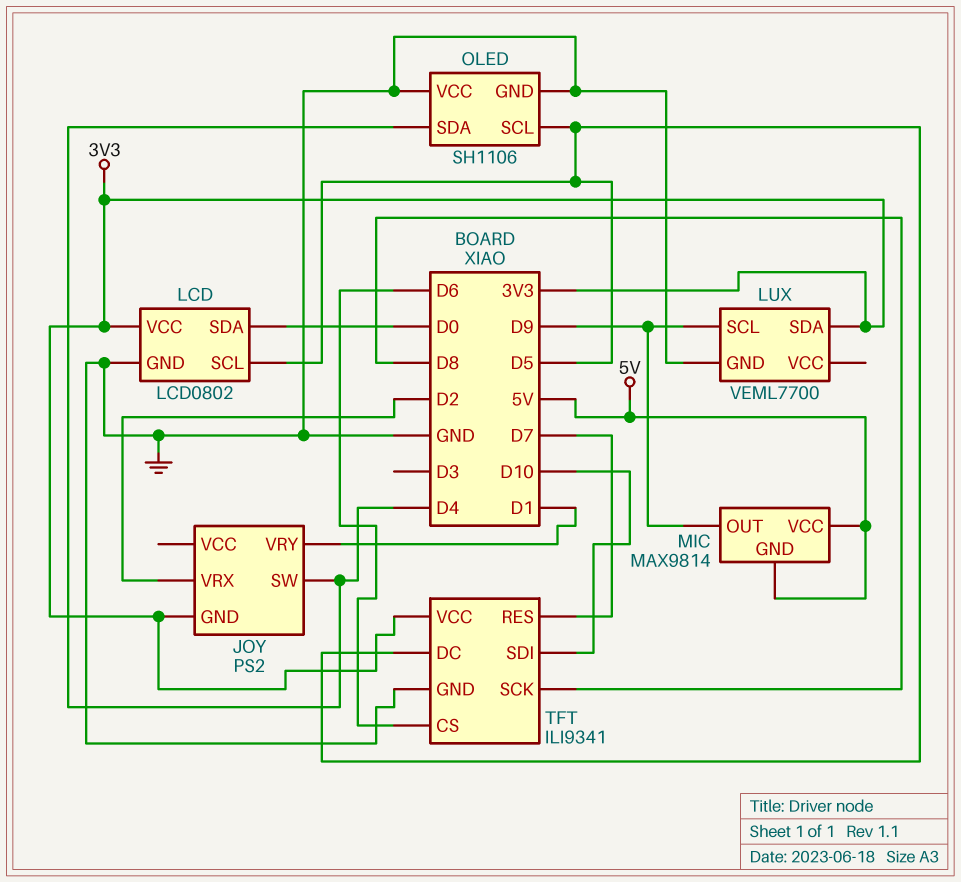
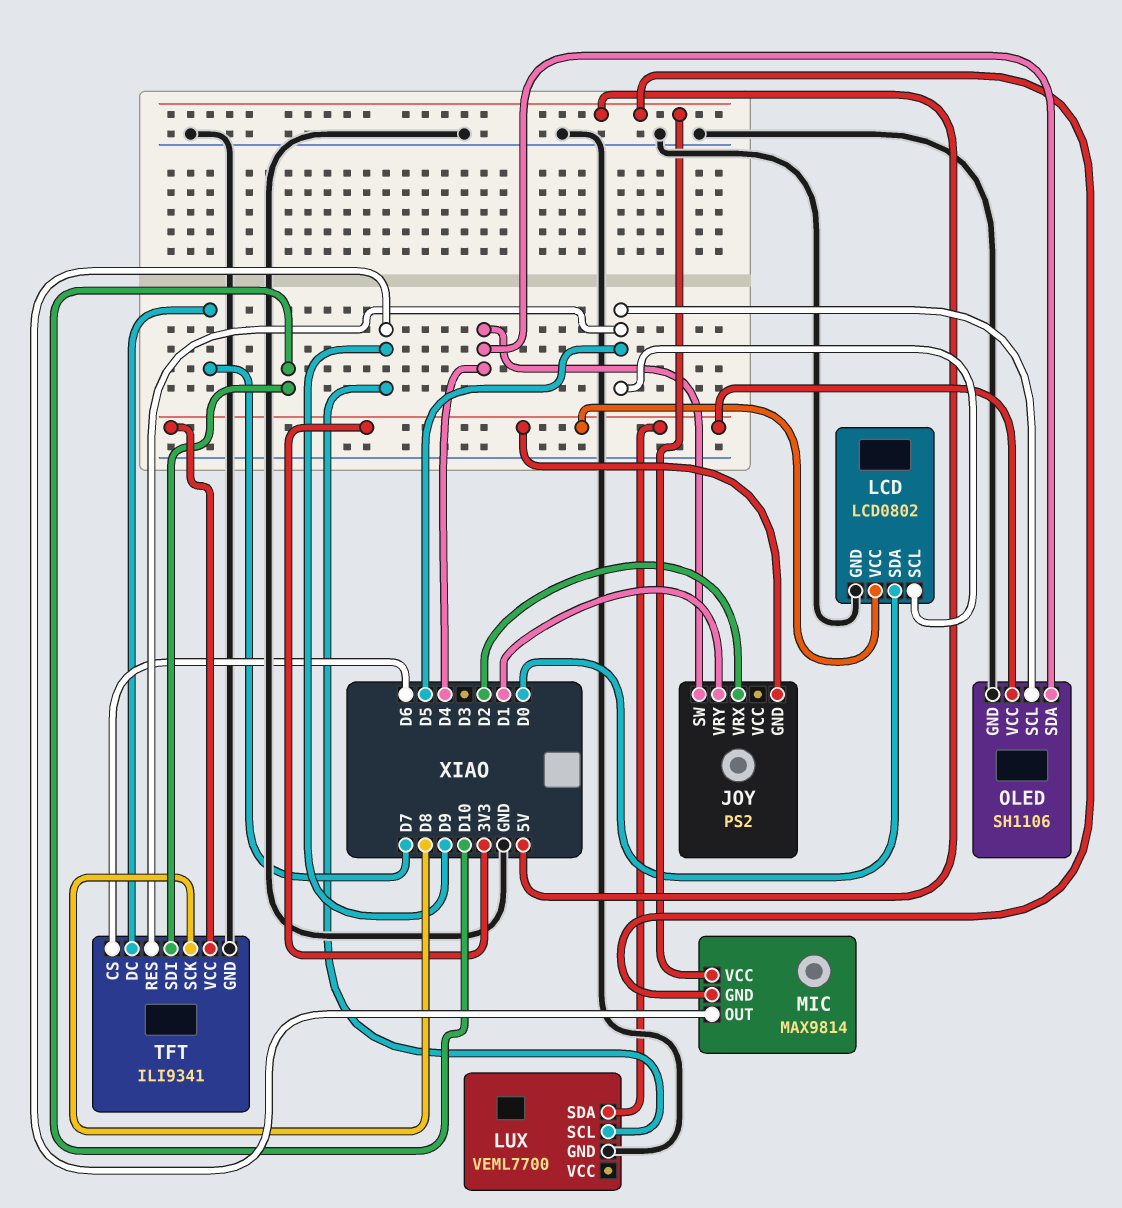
OLED pin VCC: GND -> 3V3
TFT pin DC: D5 -> D7
TFT pin RES: D7 -> D5

